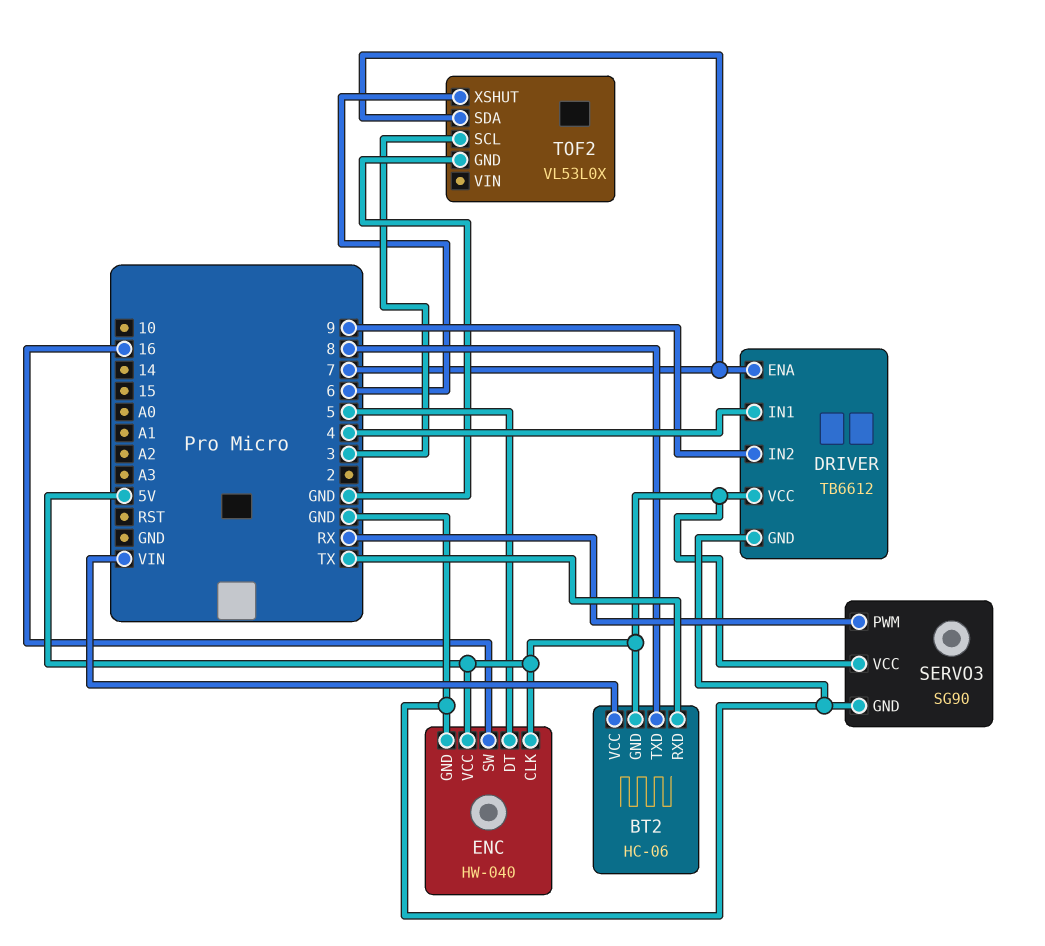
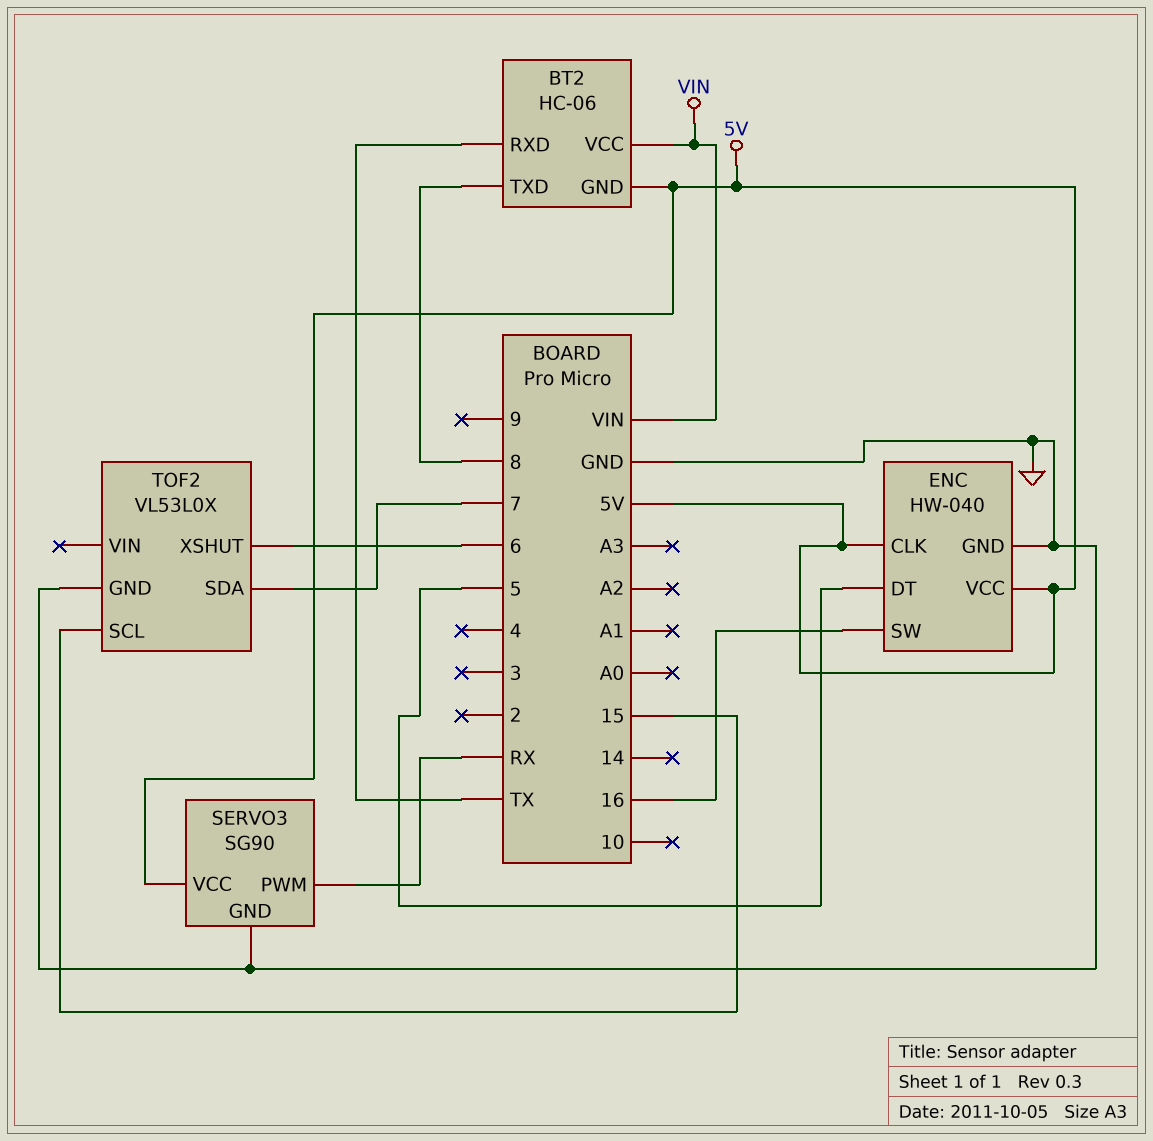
DRIVER: TB6612 -> none
DRIVER pin ENA: 7 -> none
DRIVER pin GND: GND -> none
DRIVER pin IN1: 4 -> none
DRIVER pin IN2: 9 -> none
DRIVER pin VCC: 5V -> none
TOF2 pin SCL: 3 -> 15

